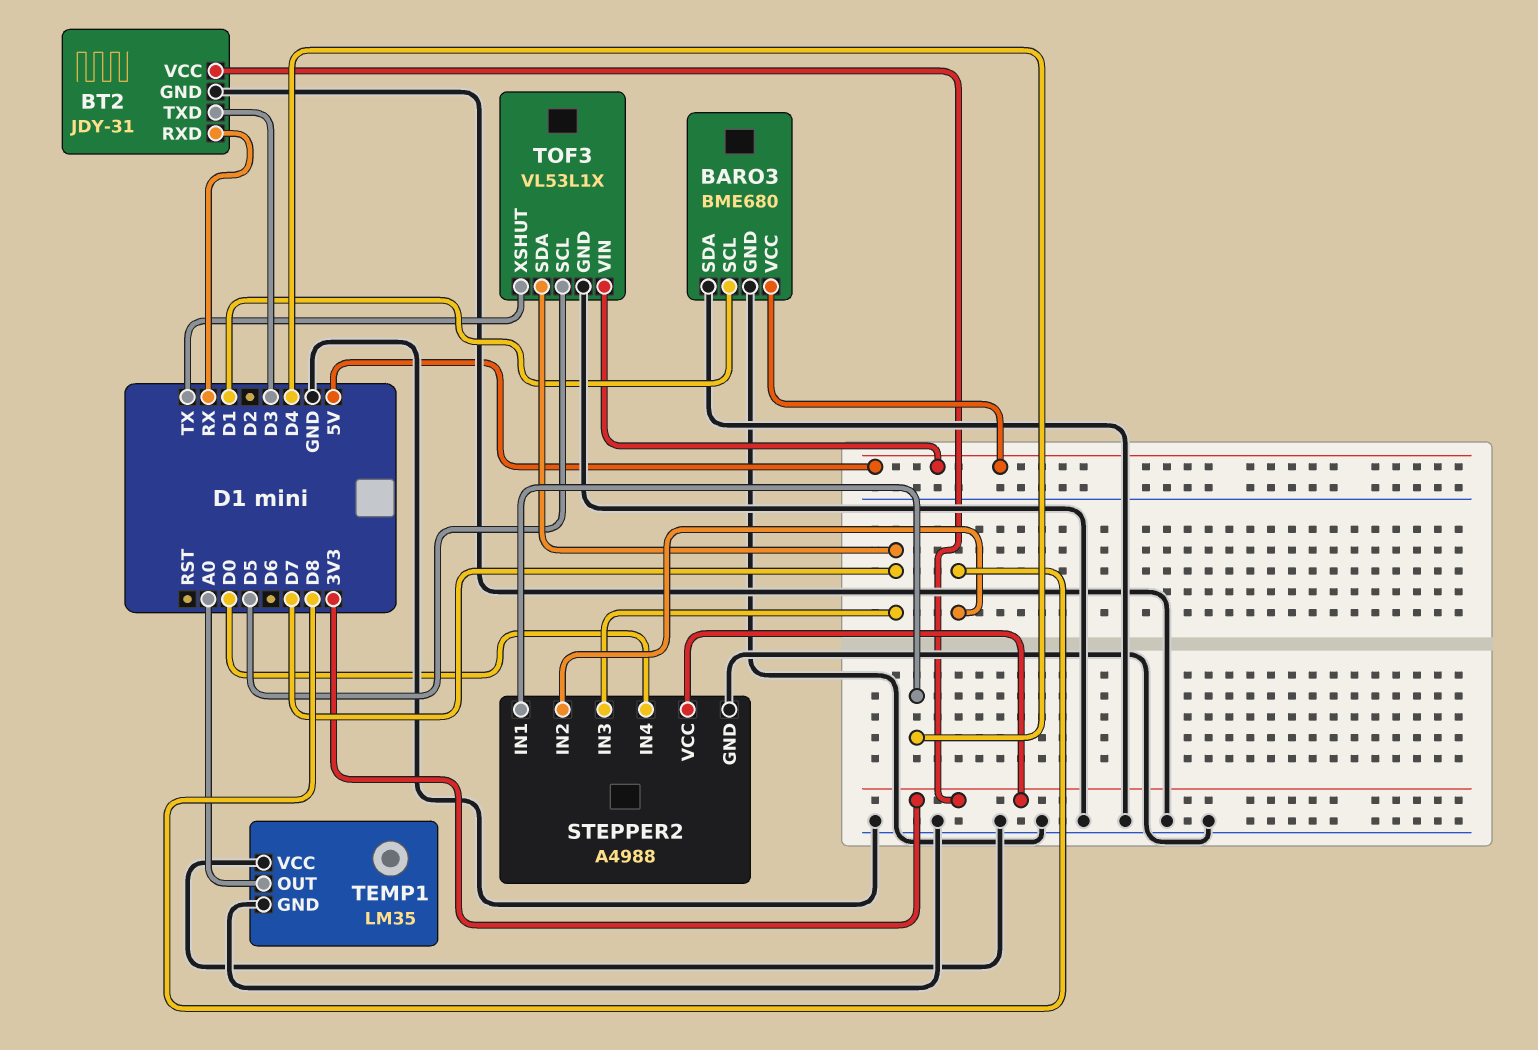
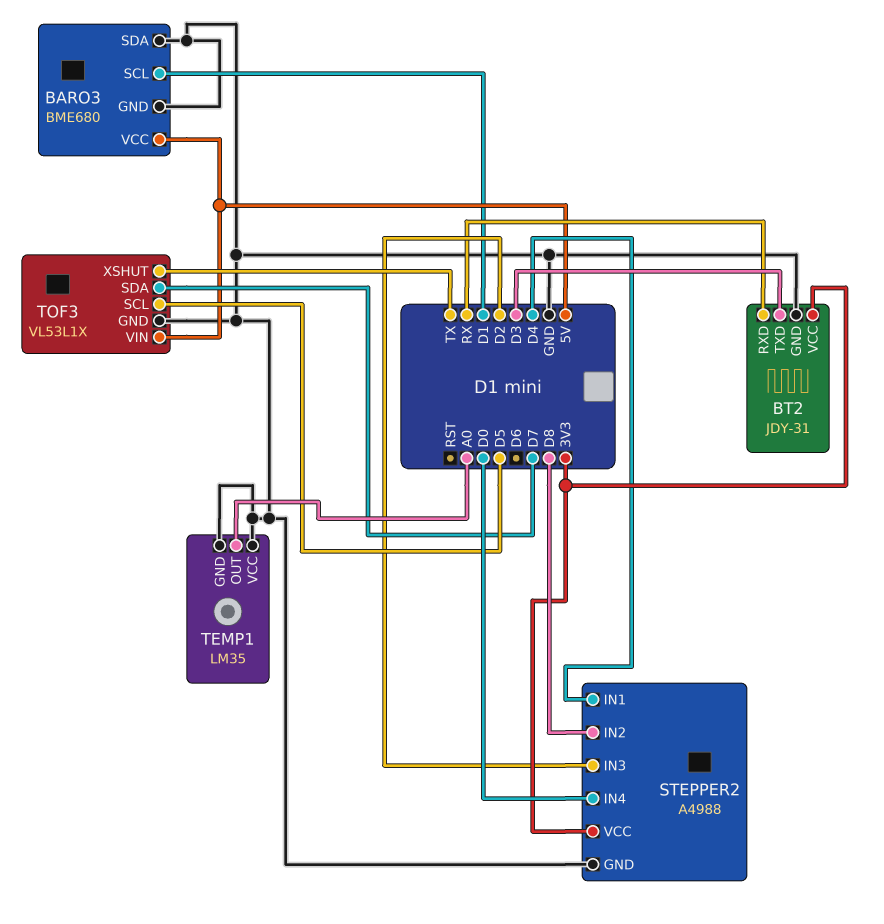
STEPPER2 pin IN3: D7 -> D2

